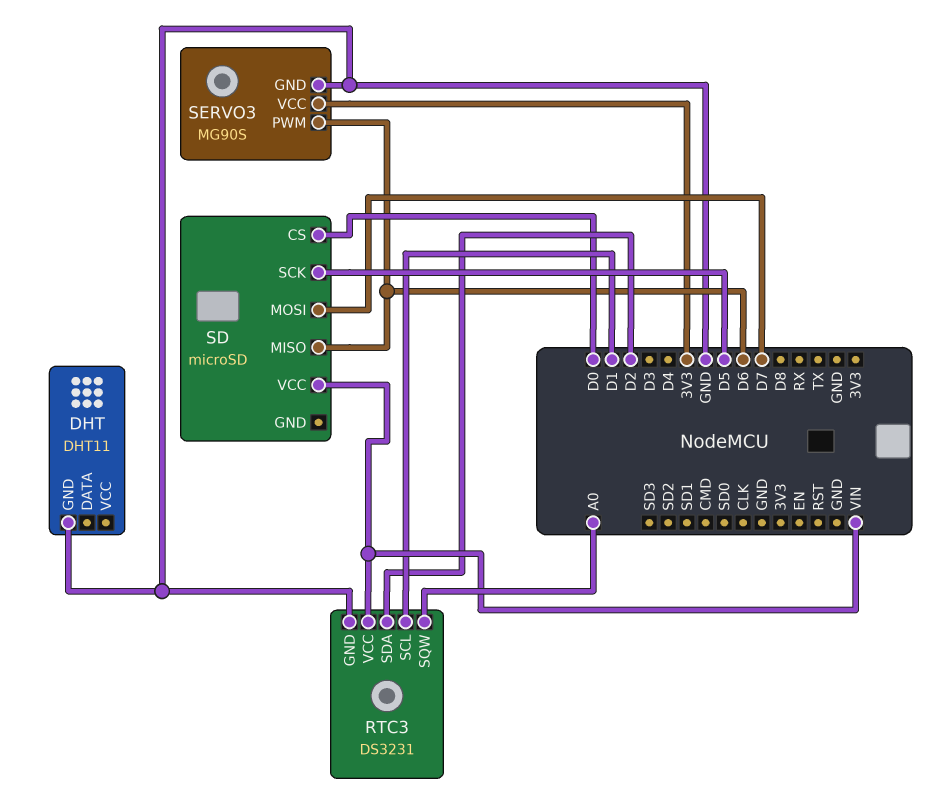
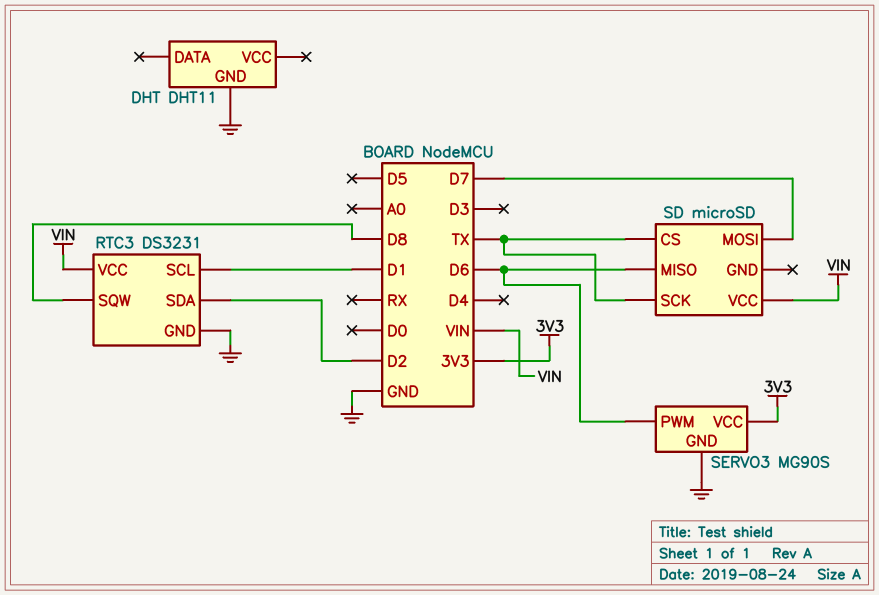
RTC3 pin SQW: A0 -> D8
SD pin CS: D0 -> TX
SD pin SCK: D5 -> TX

